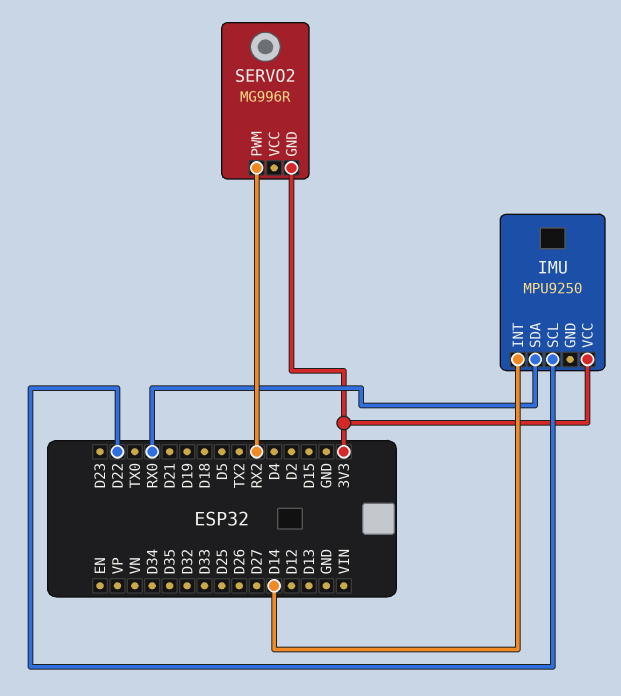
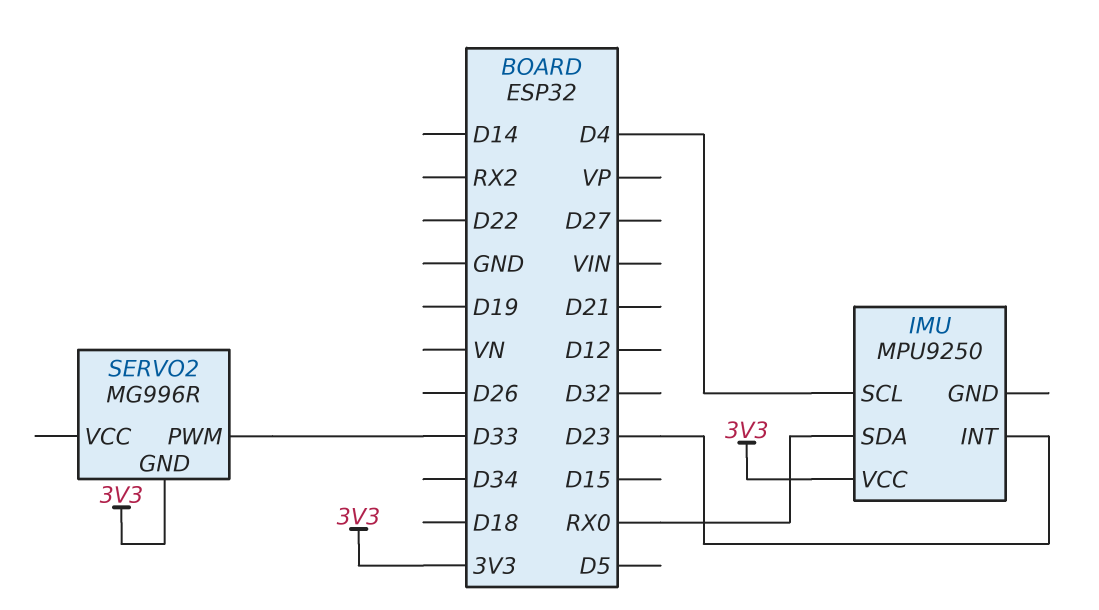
IMU pin INT: D14 -> D23
IMU pin SCL: D22 -> D4
SERVO2 pin PWM: RX2 -> D33

